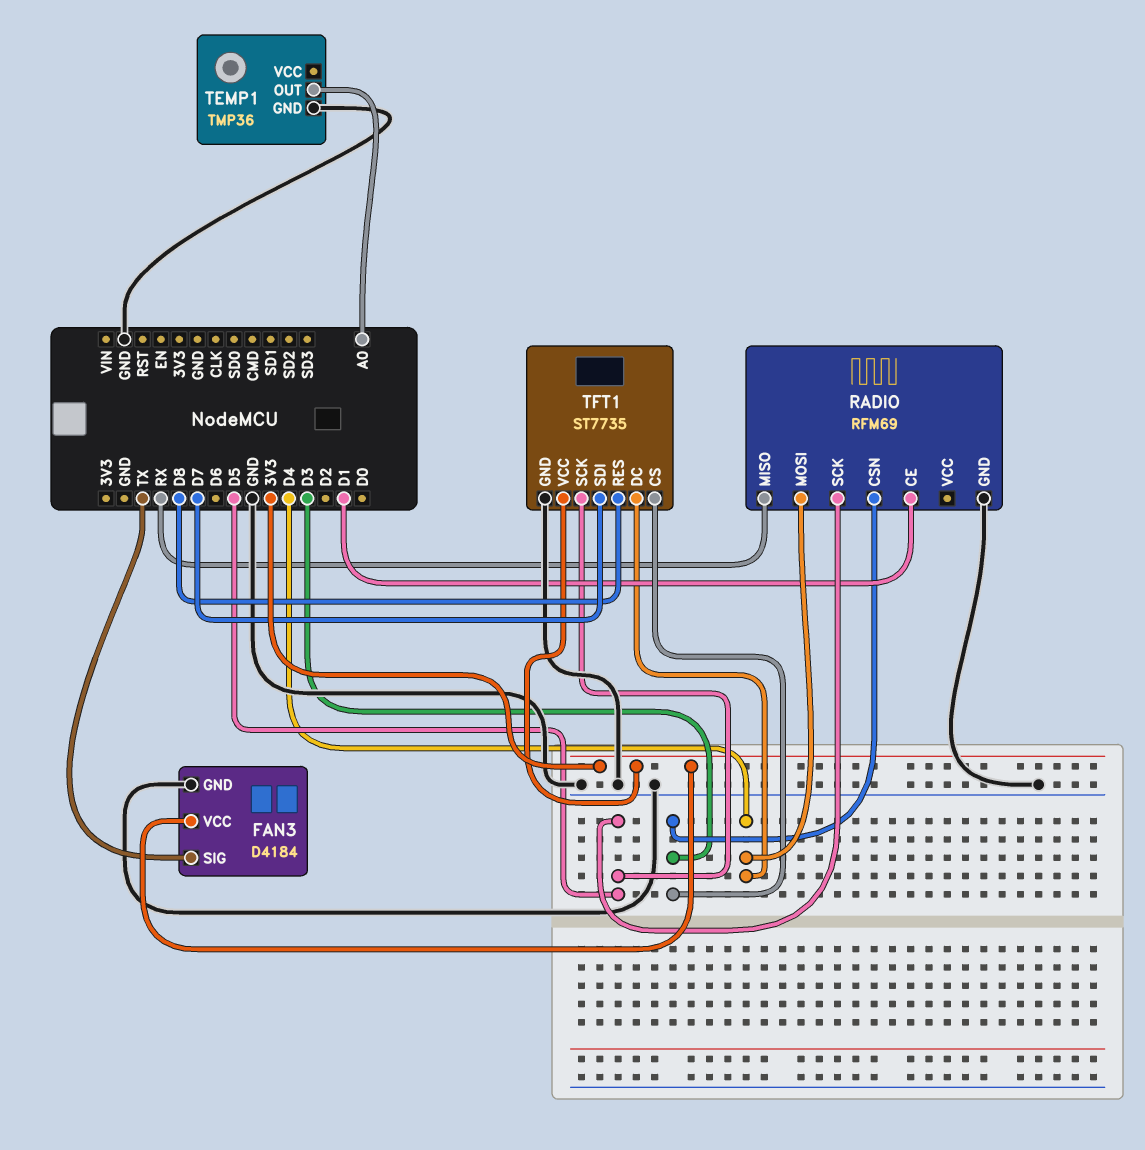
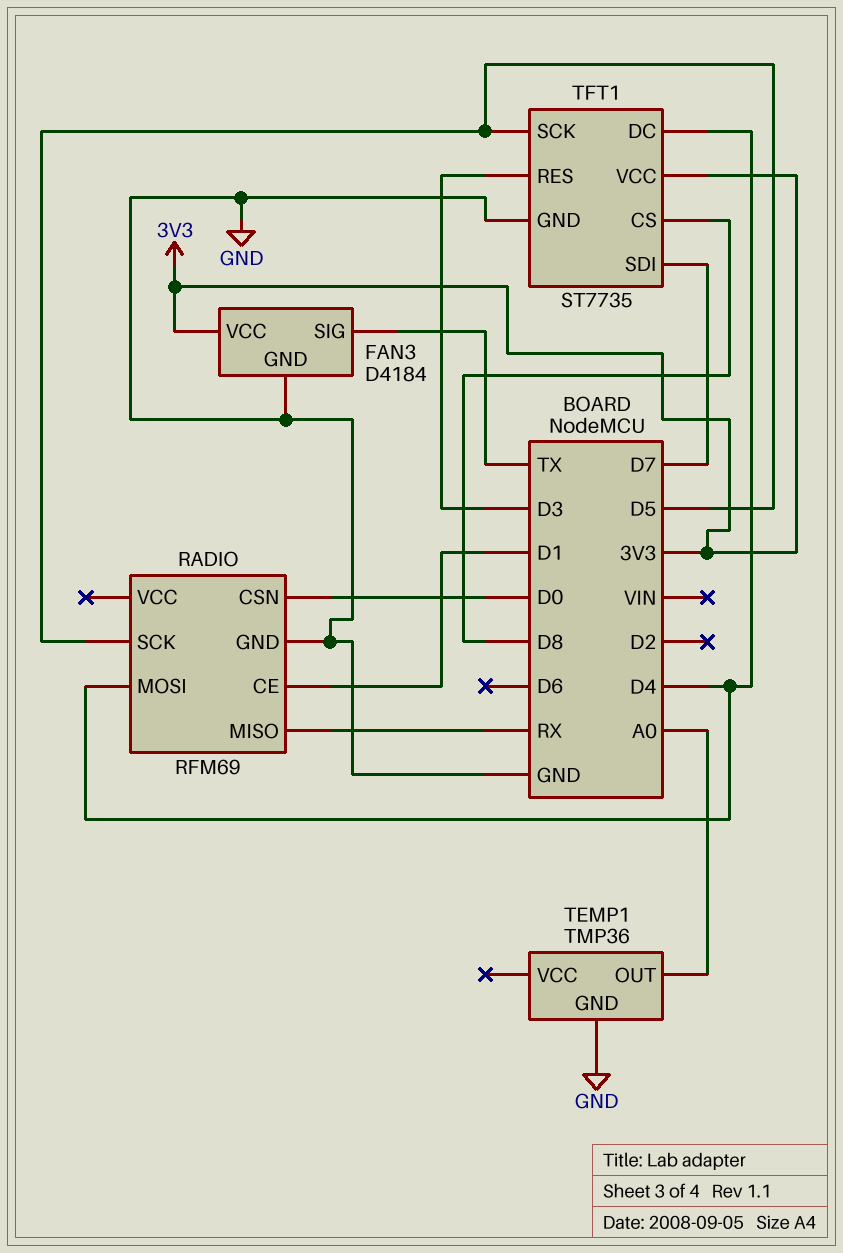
RADIO pin CSN: D3 -> D0
TFT1 pin CS: D3 -> D8
TFT1 pin RES: D8 -> D3

